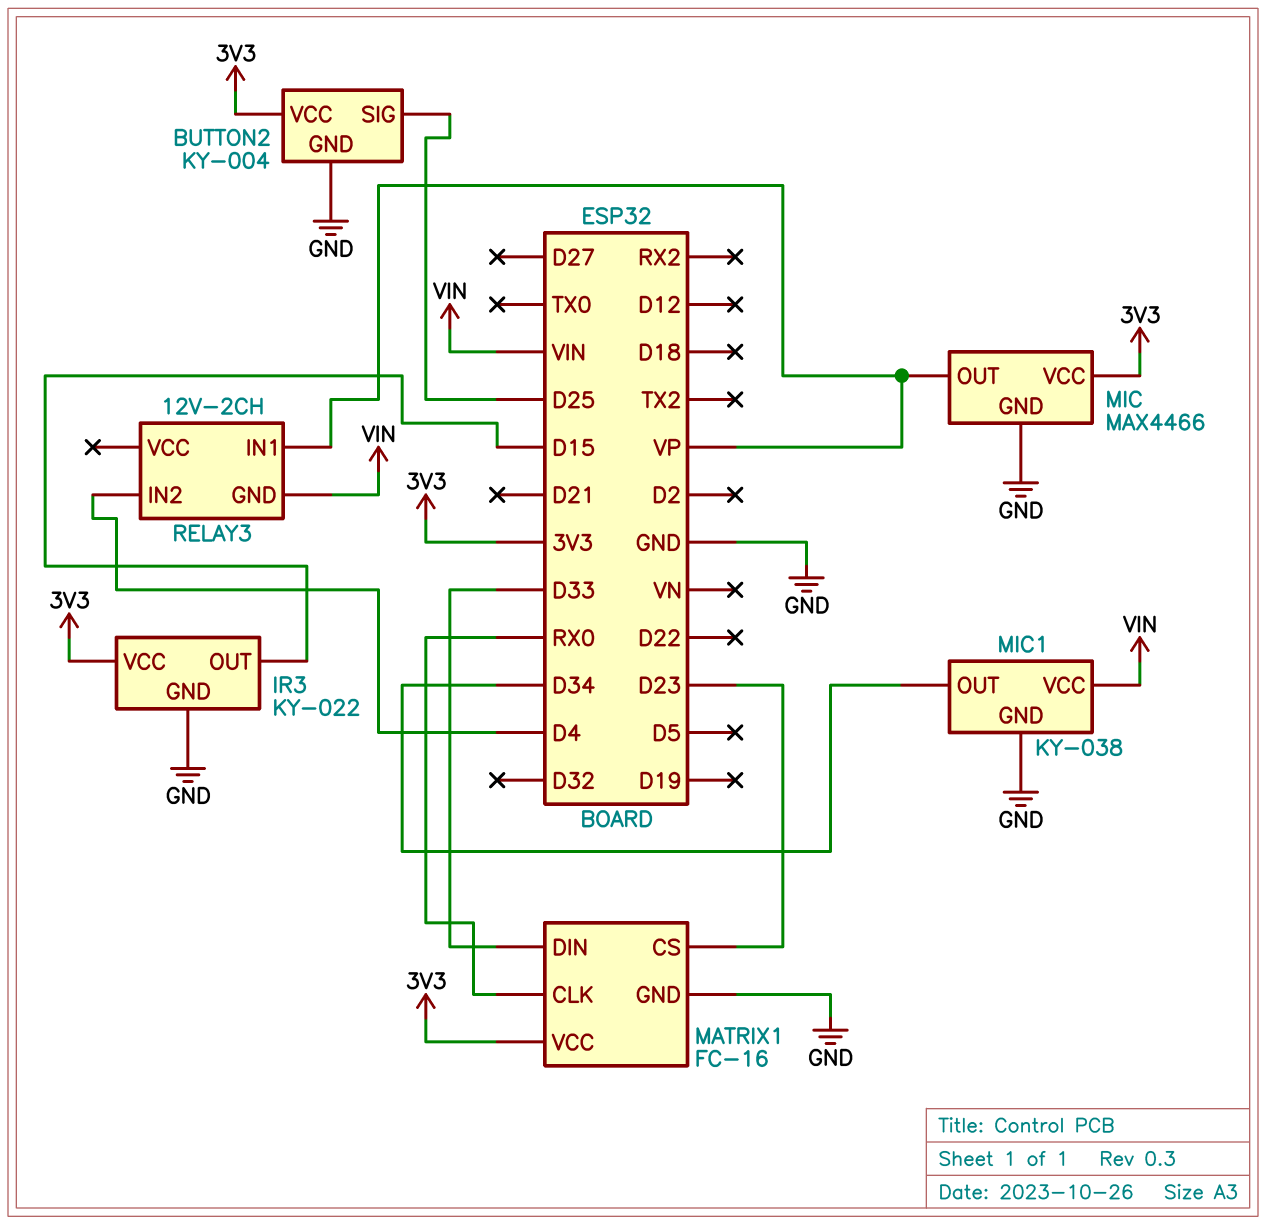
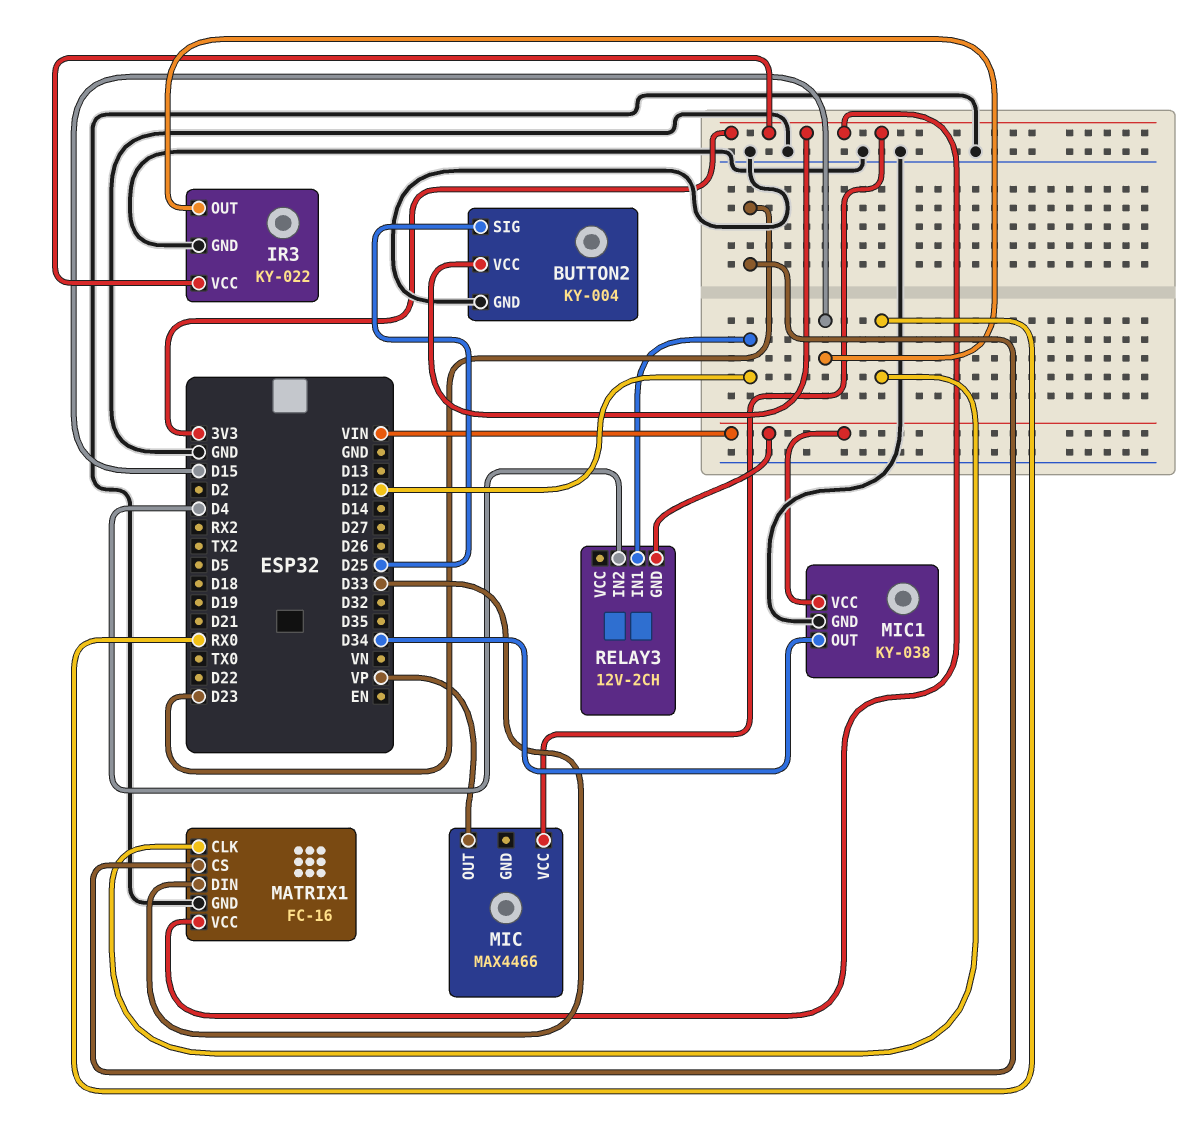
MIC pin GND: GND -> none
RELAY3 pin IN1: VP -> D12

